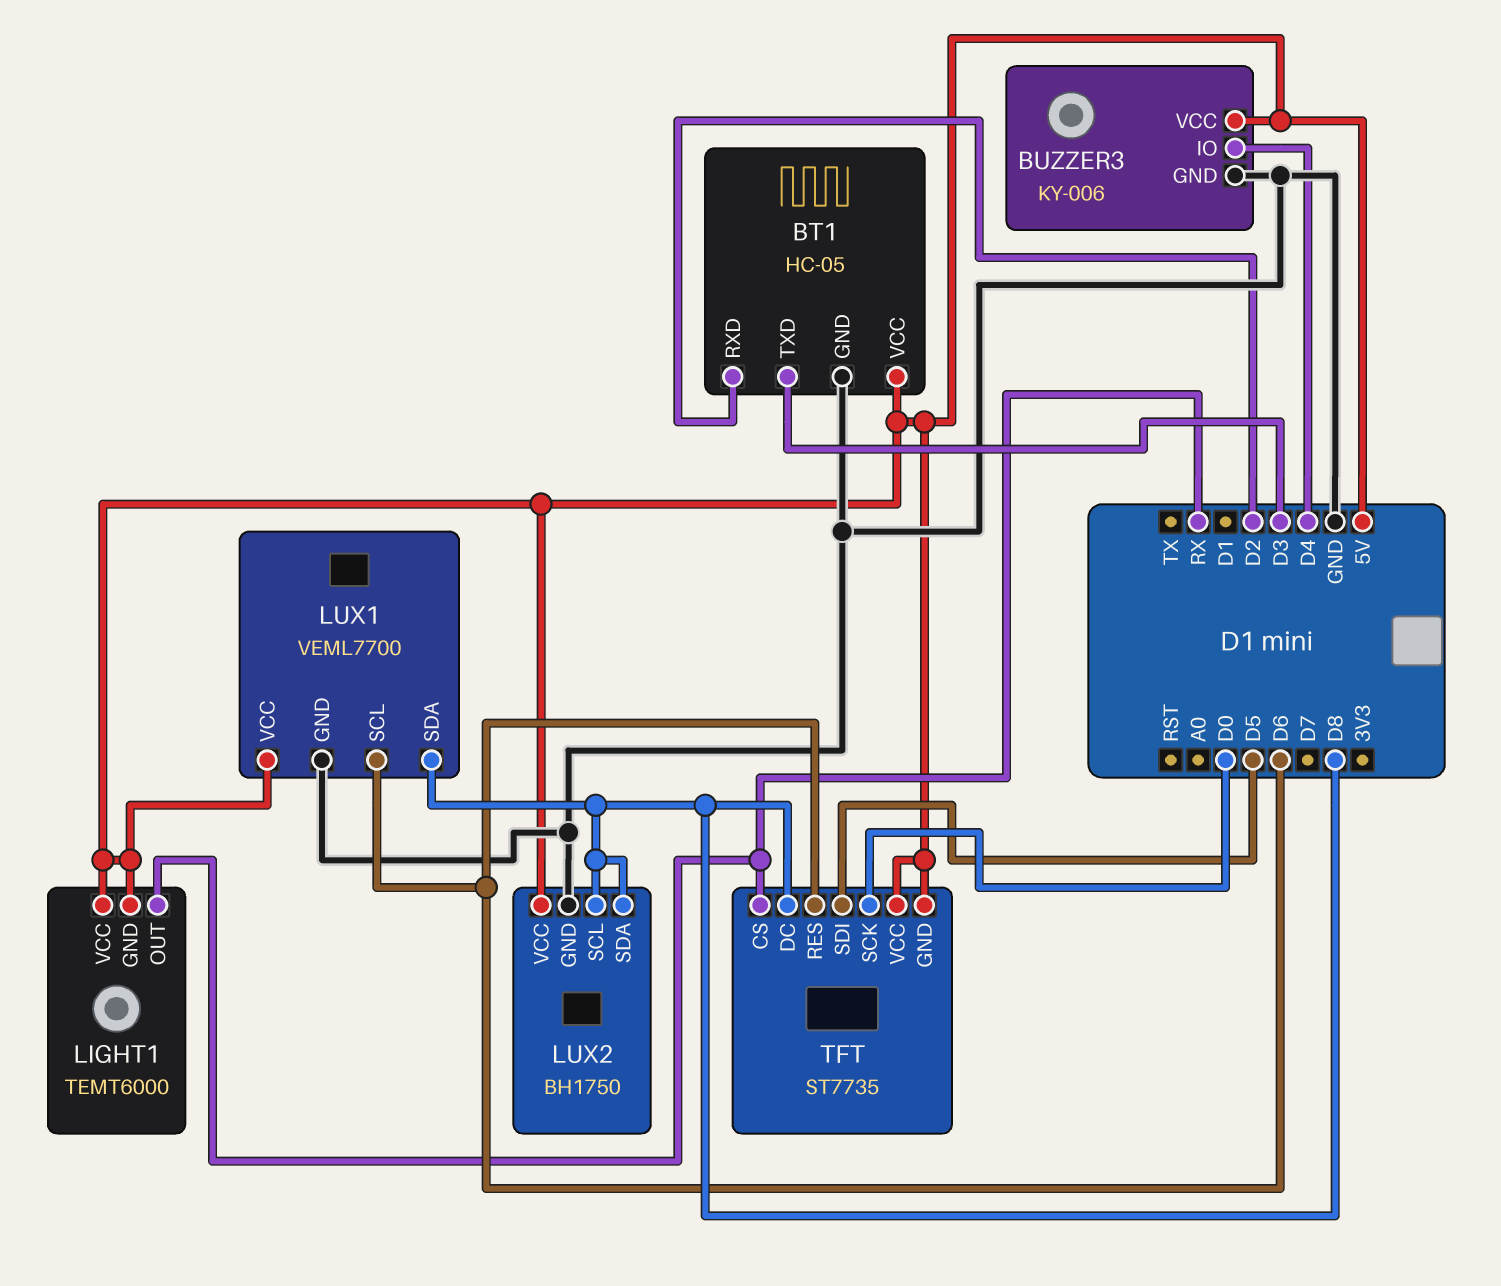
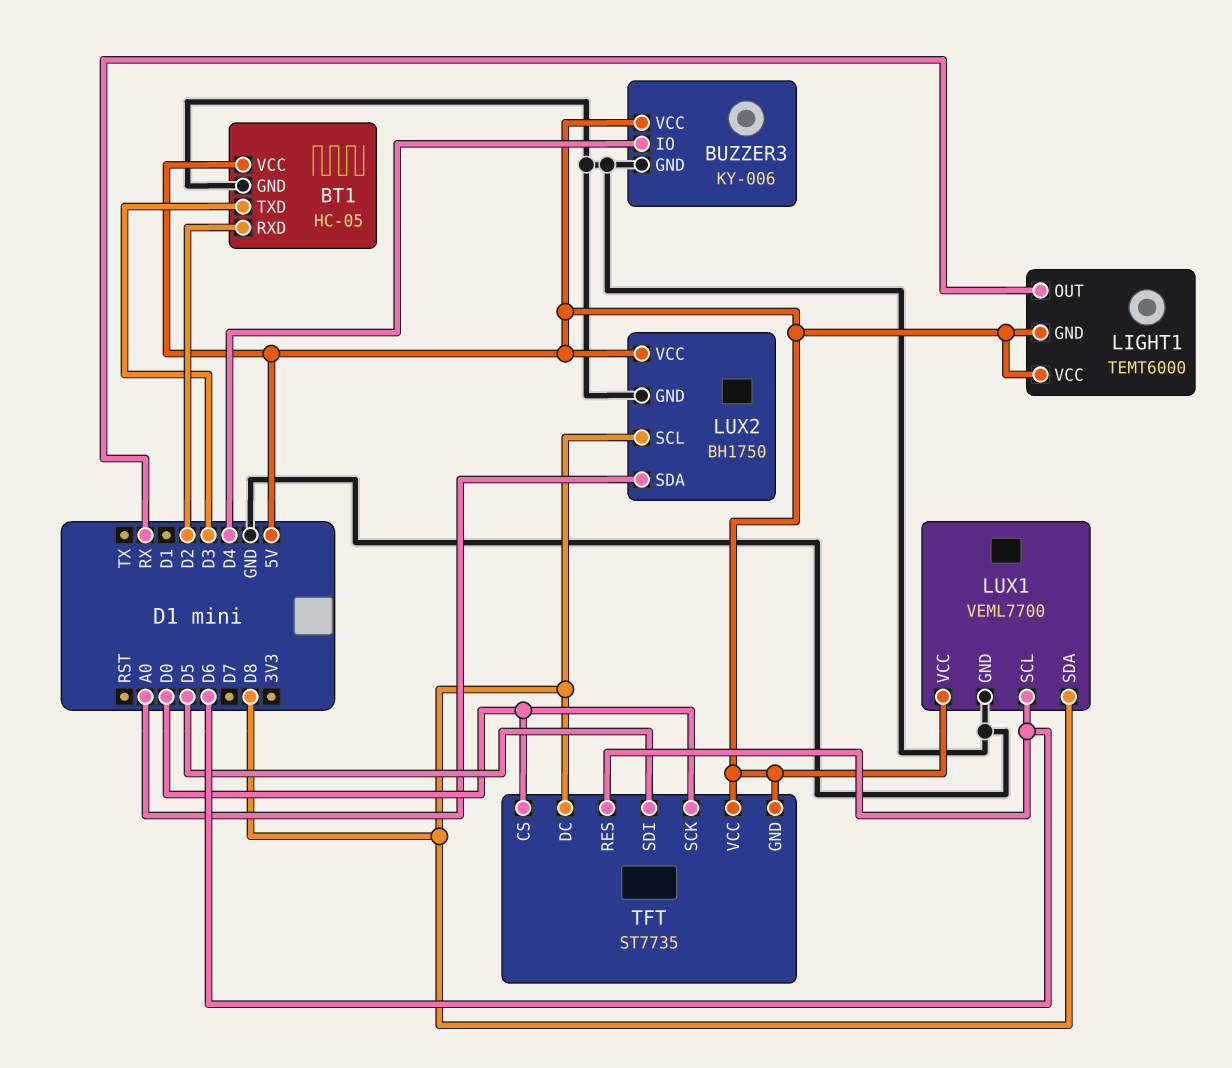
LUX2 pin SDA: D8 -> A0
TFT pin CS: RX -> D0

